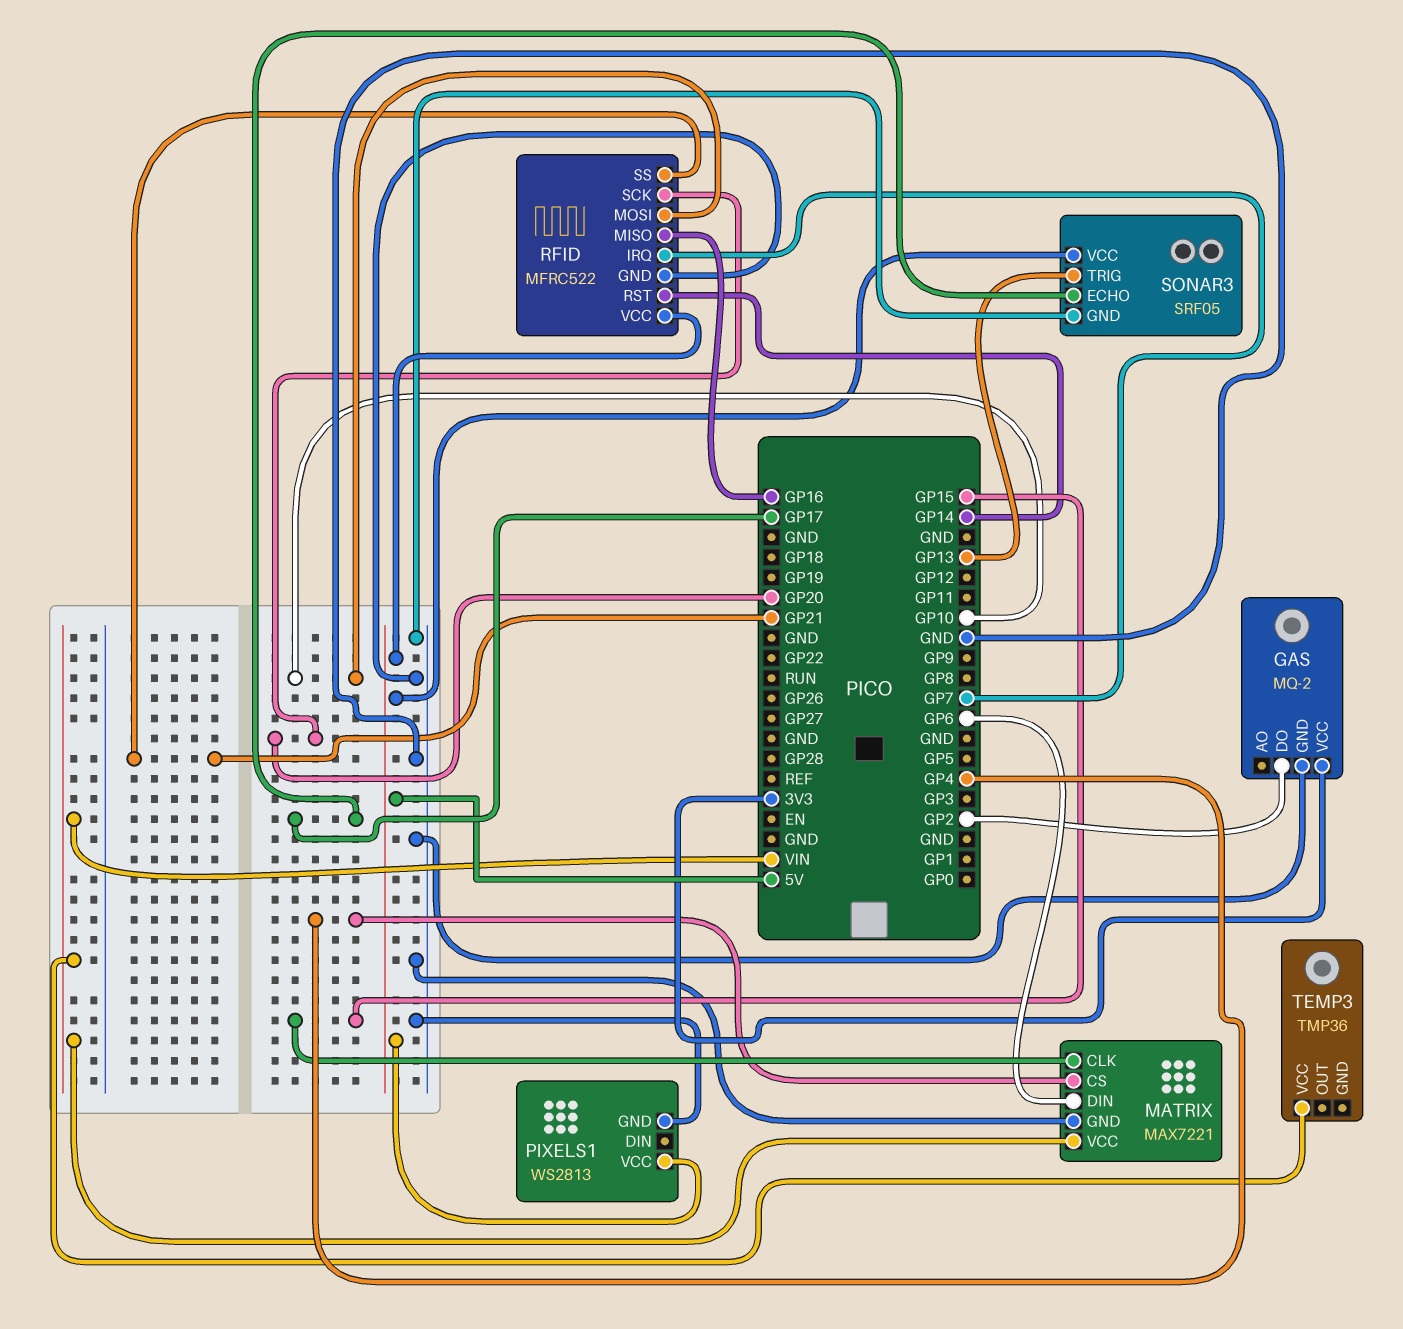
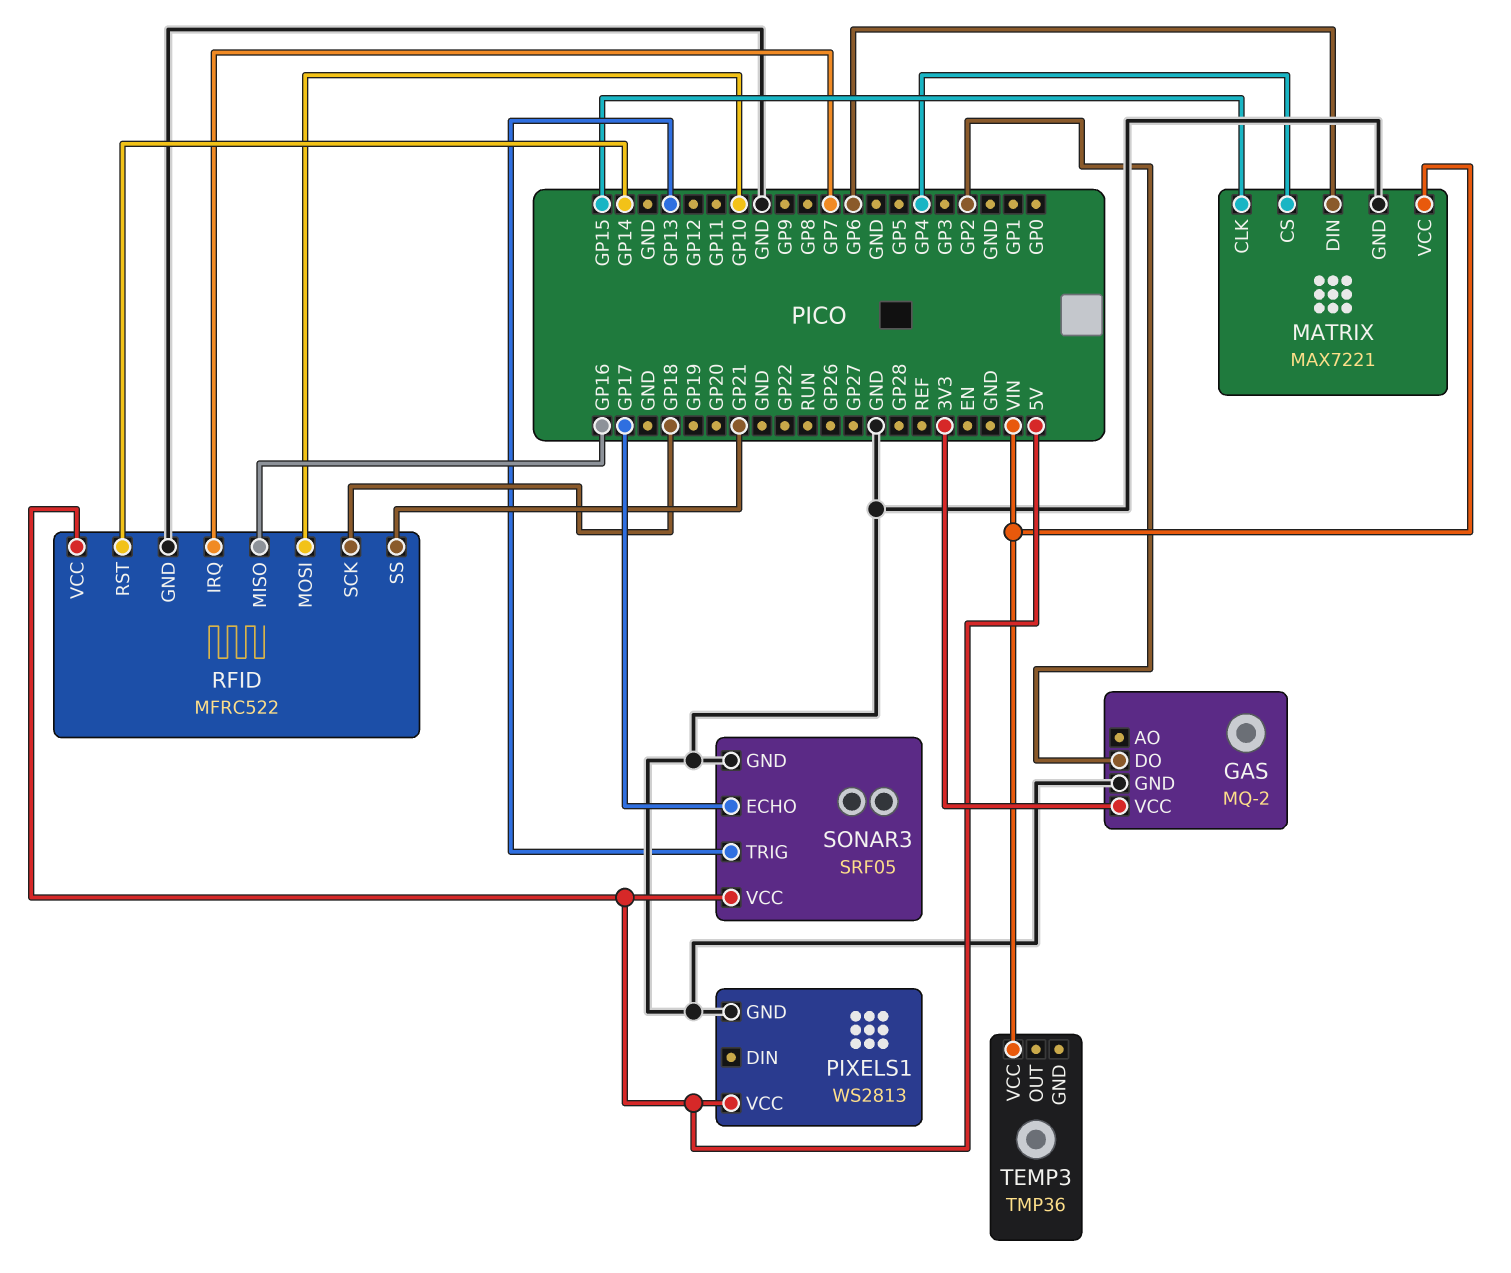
RFID pin SCK: GP20 -> GP18

